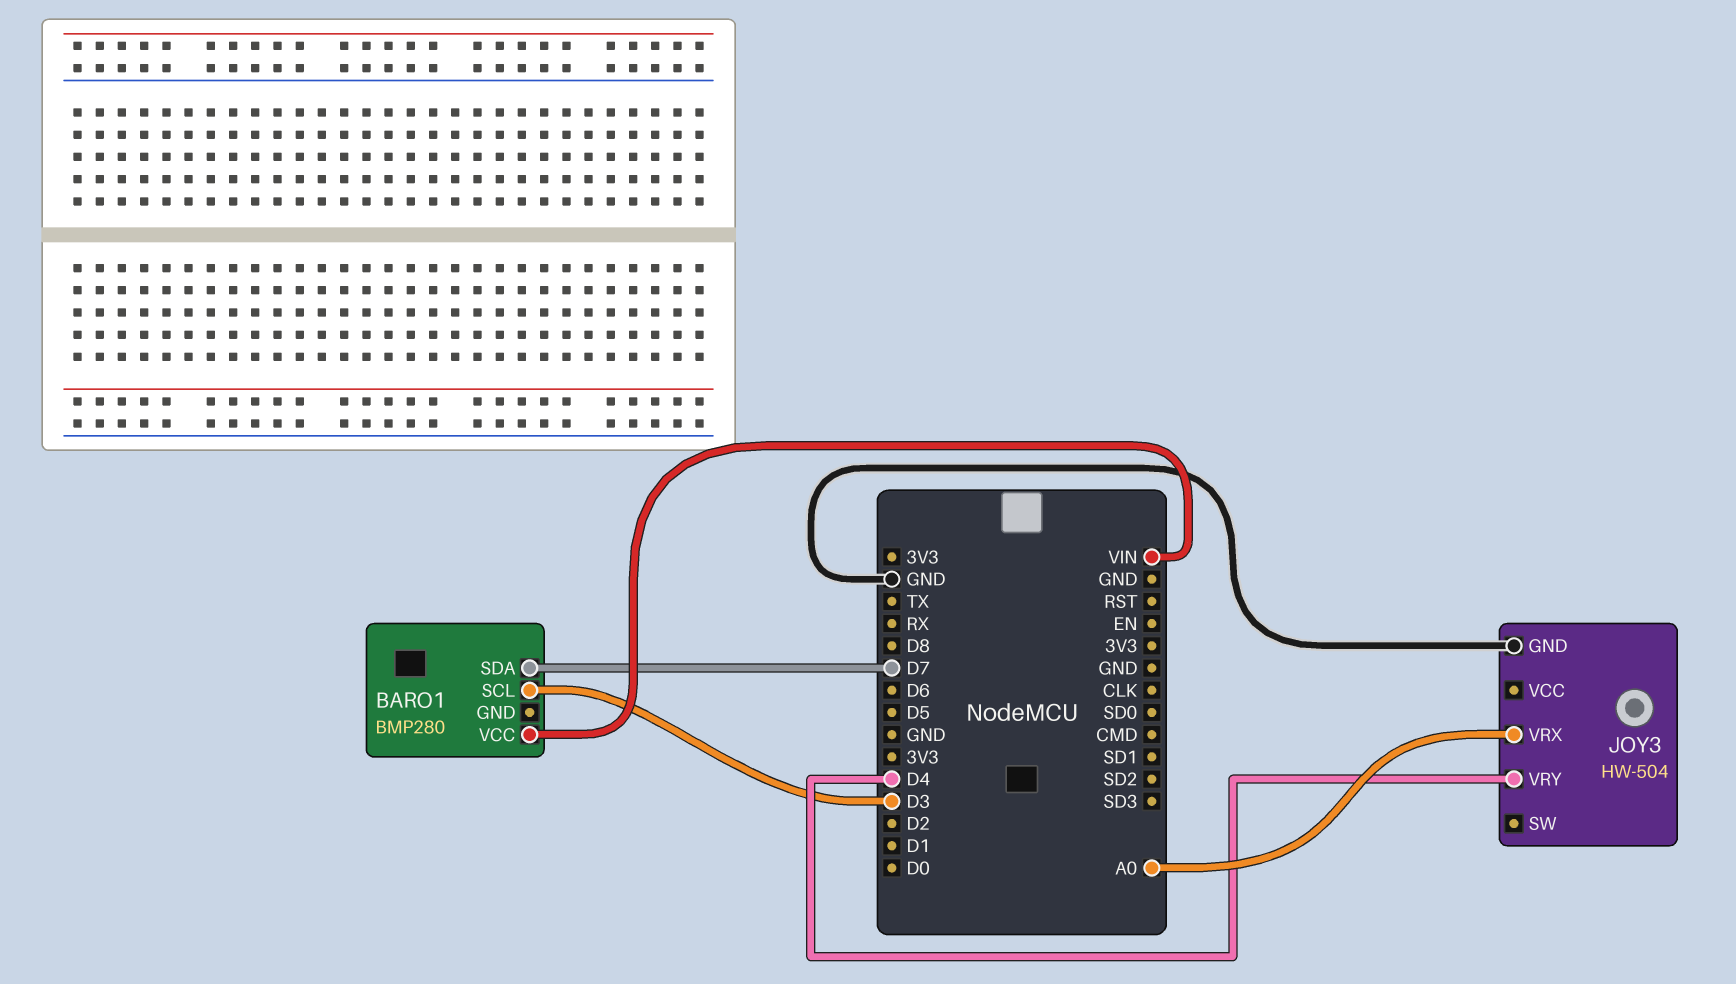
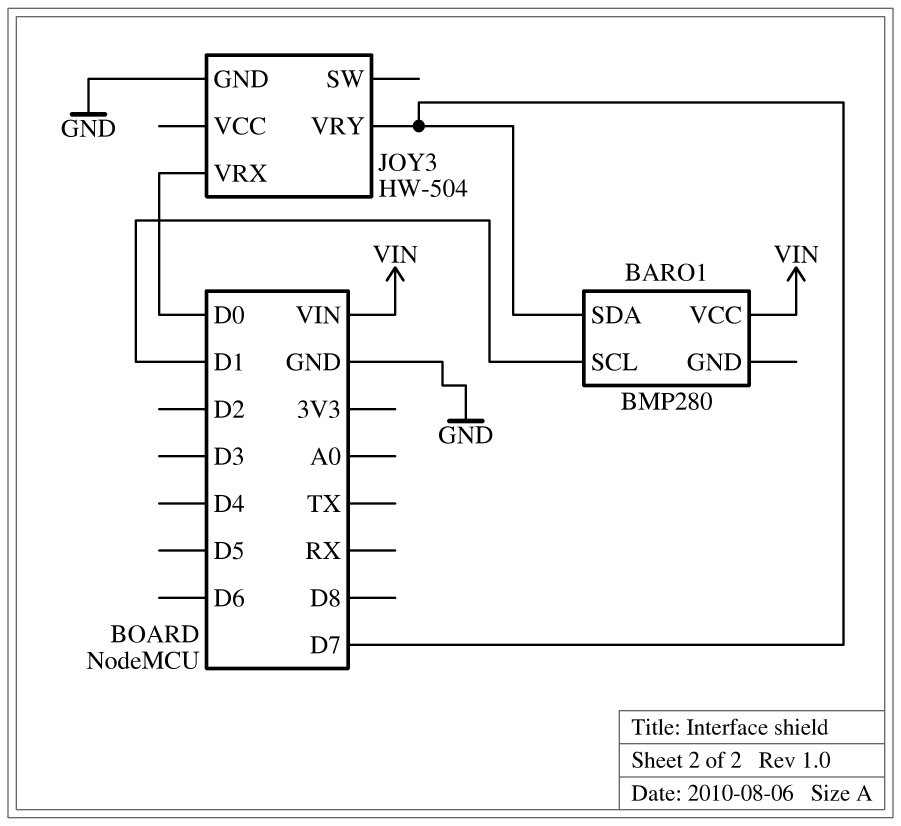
BARO1 pin SCL: D3 -> D1
JOY3 pin VRX: A0 -> D0
JOY3 pin VRY: D4 -> D7

